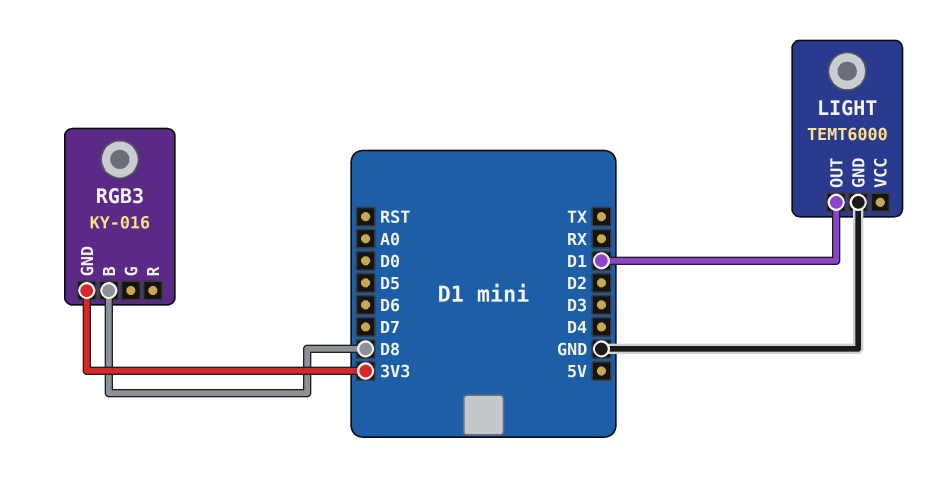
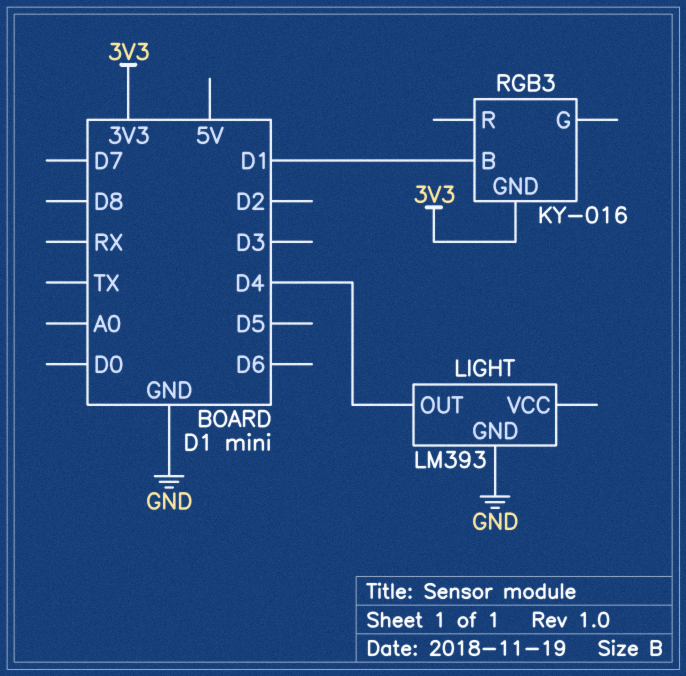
LIGHT: TEMT6000 -> LM393
LIGHT pin OUT: D1 -> D4
RGB3 pin B: D8 -> D1

